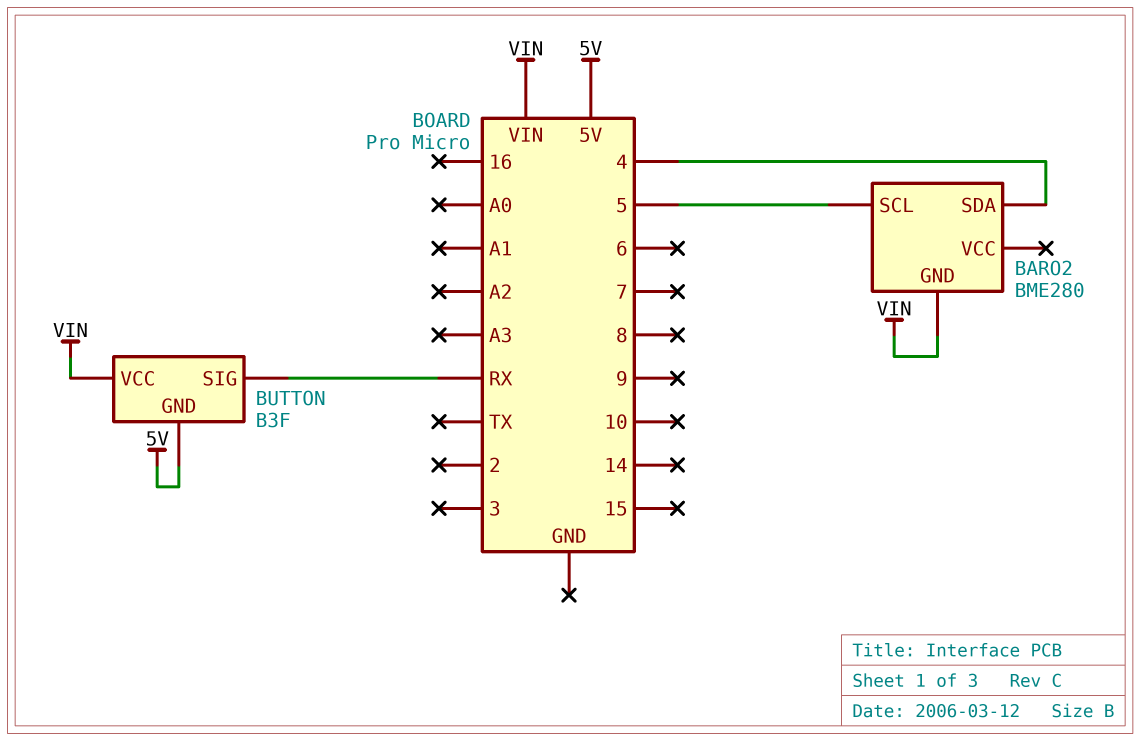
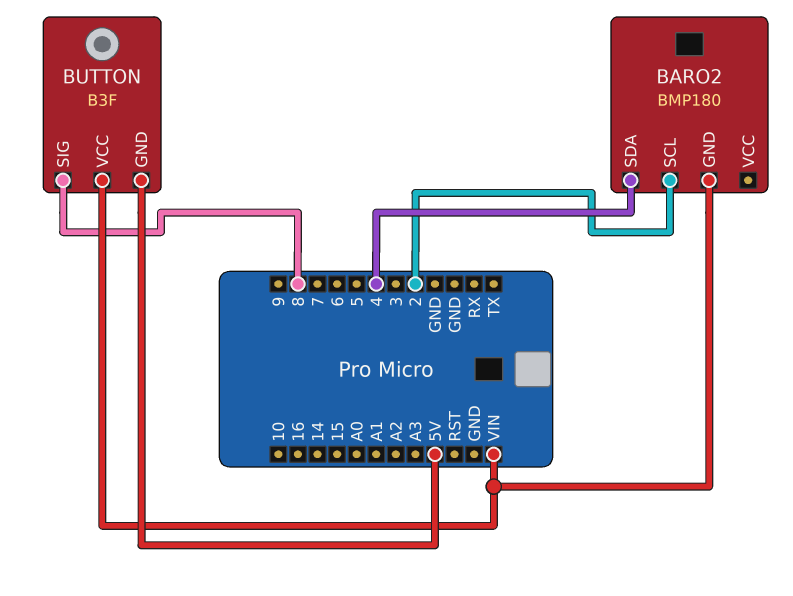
BARO2: BME280 -> BMP180
BARO2 pin SCL: 5 -> 2
BUTTON pin SIG: RX -> 8

